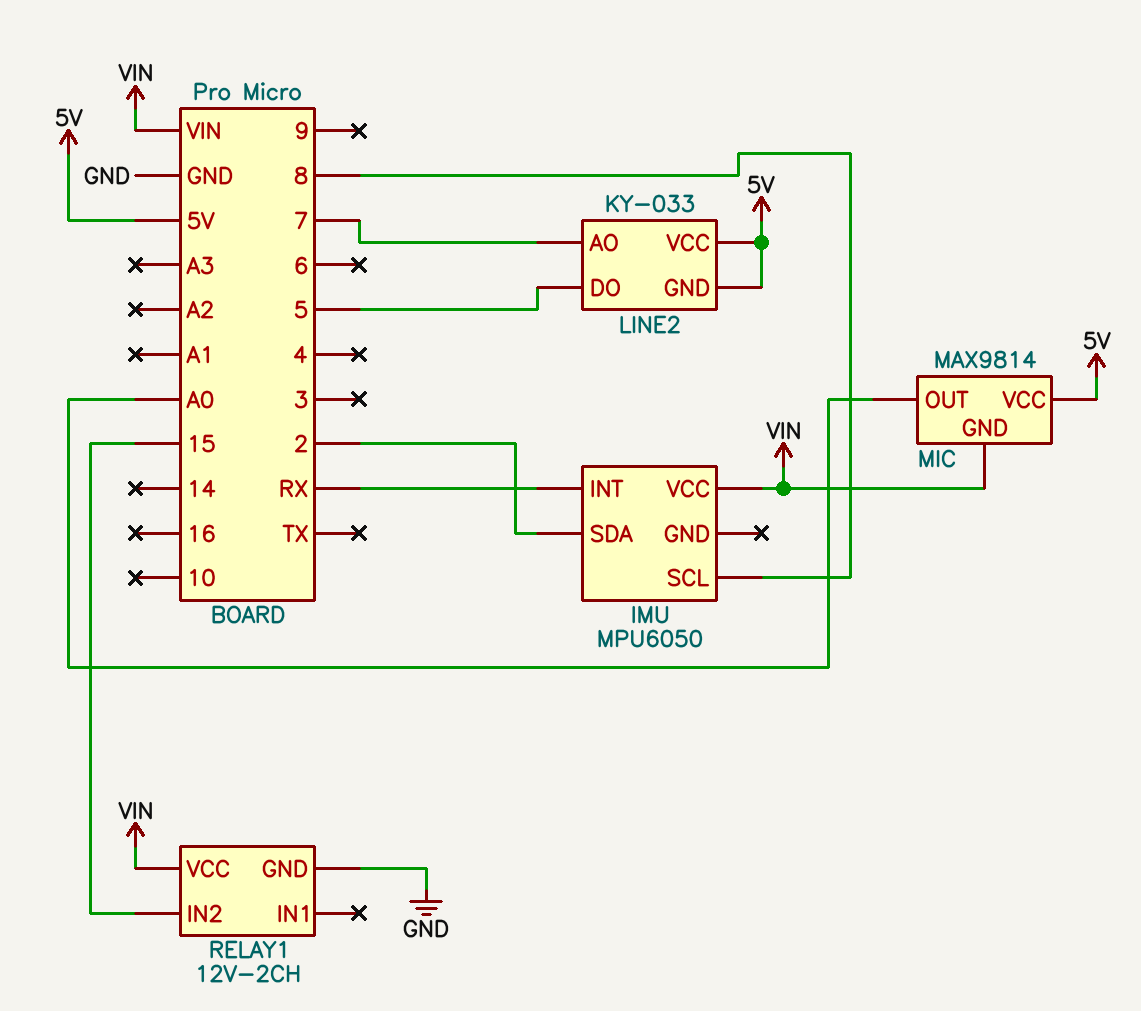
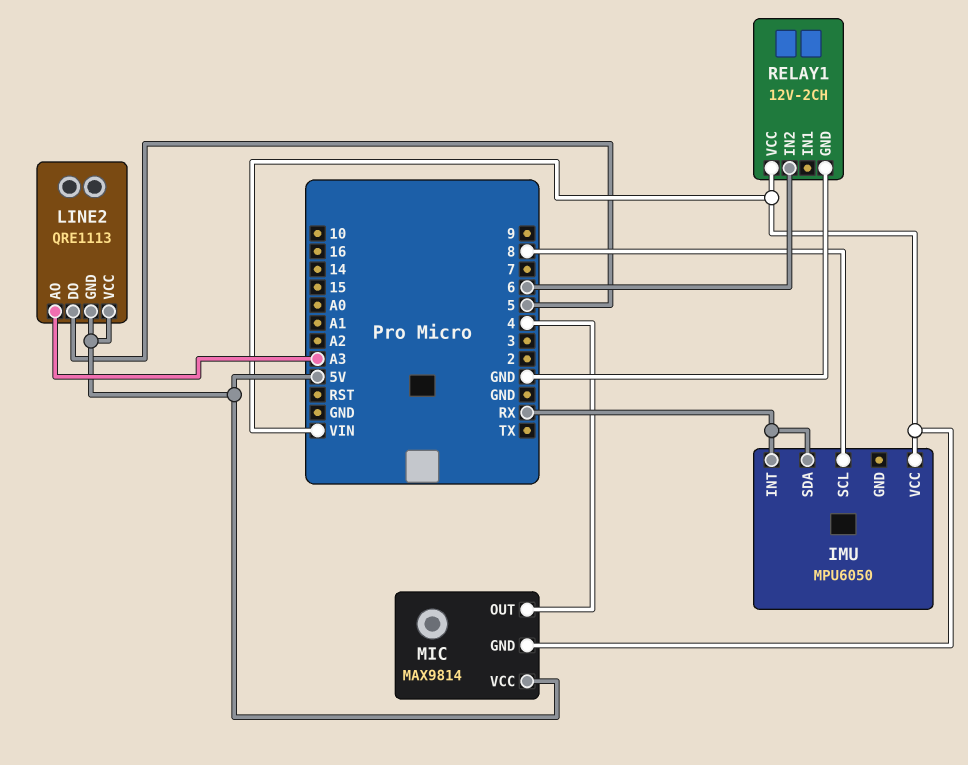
IMU pin SDA: 2 -> RX
LINE2: KY-033 -> QRE1113
LINE2 pin AO: 7 -> A3
MIC pin OUT: A0 -> 4
RELAY1 pin IN2: 15 -> 6

